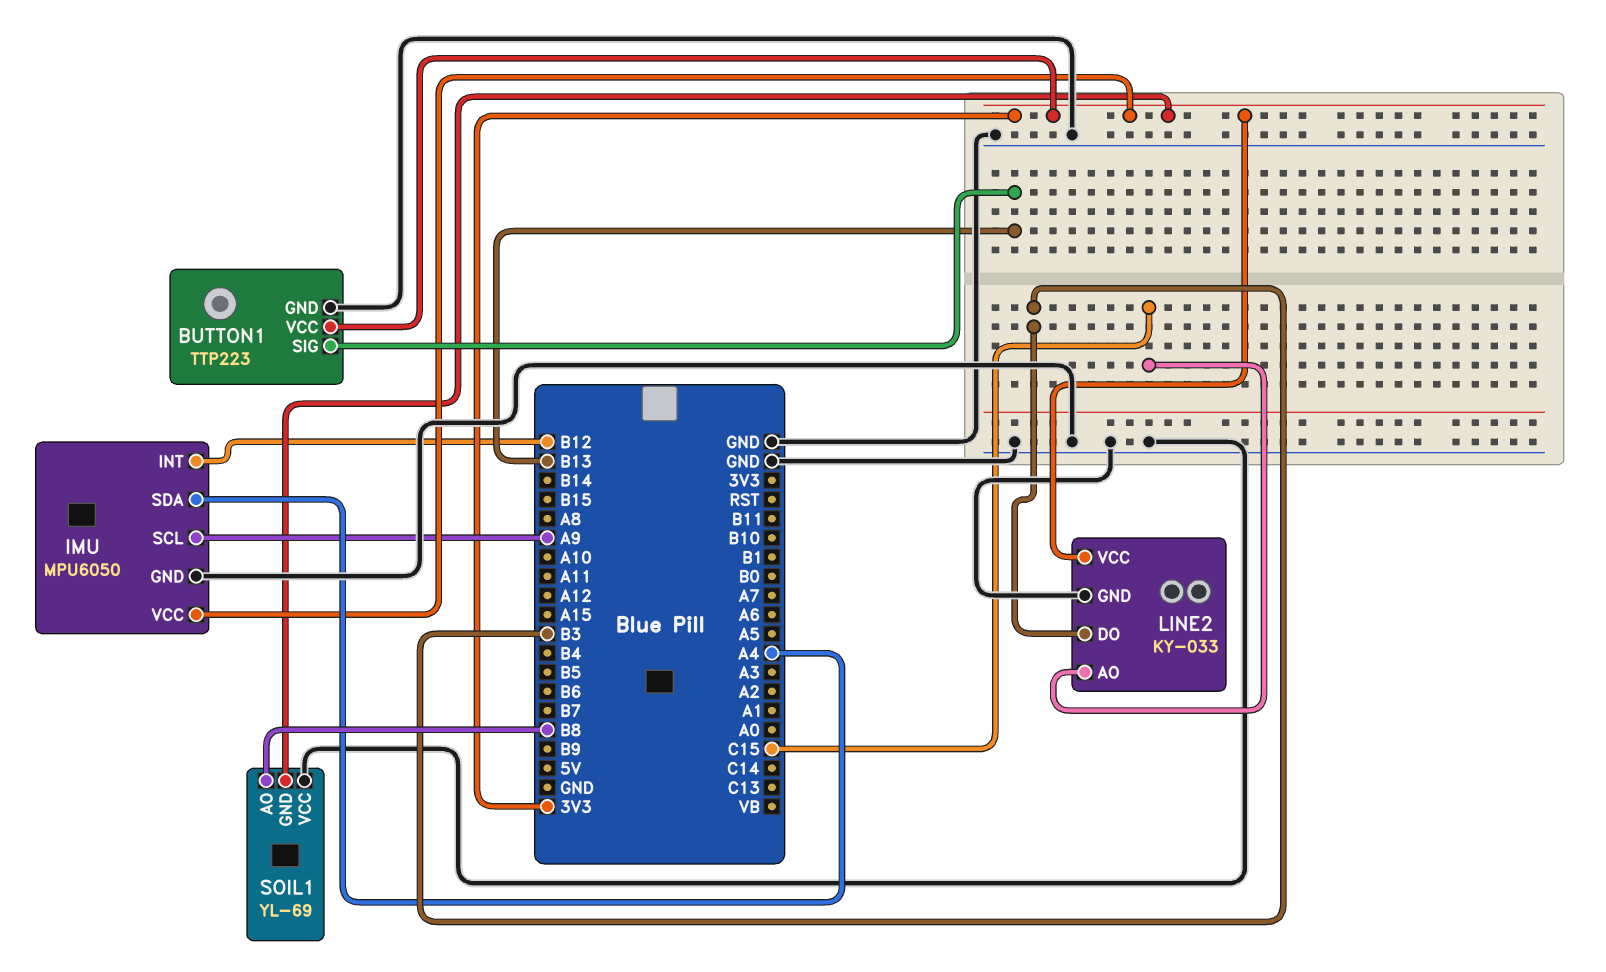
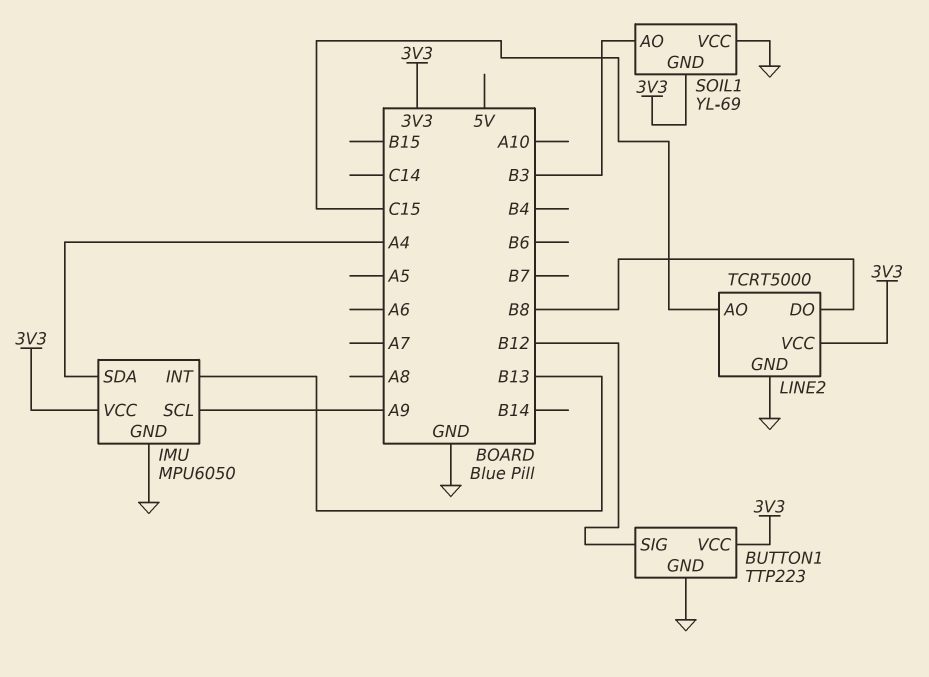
BUTTON1 pin SIG: B13 -> B12
IMU pin INT: B12 -> B13
LINE2: KY-033 -> TCRT5000
LINE2 pin DO: B3 -> B8
SOIL1 pin AO: B8 -> B3

